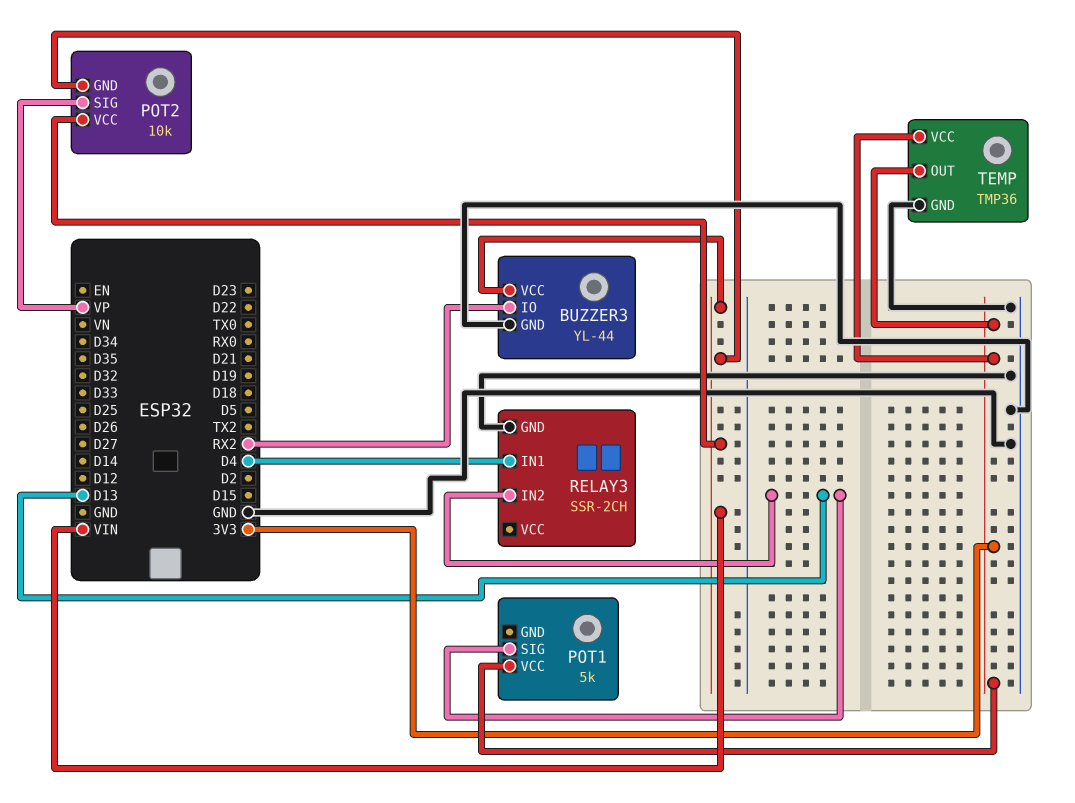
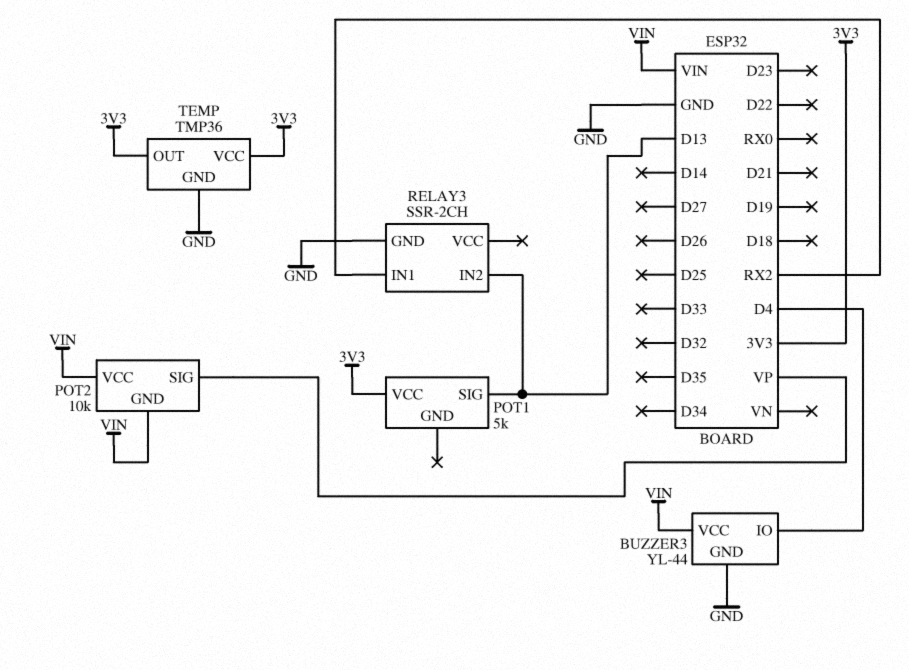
BUZZER3 pin IO: RX2 -> D4
RELAY3 pin IN1: D4 -> RX2

